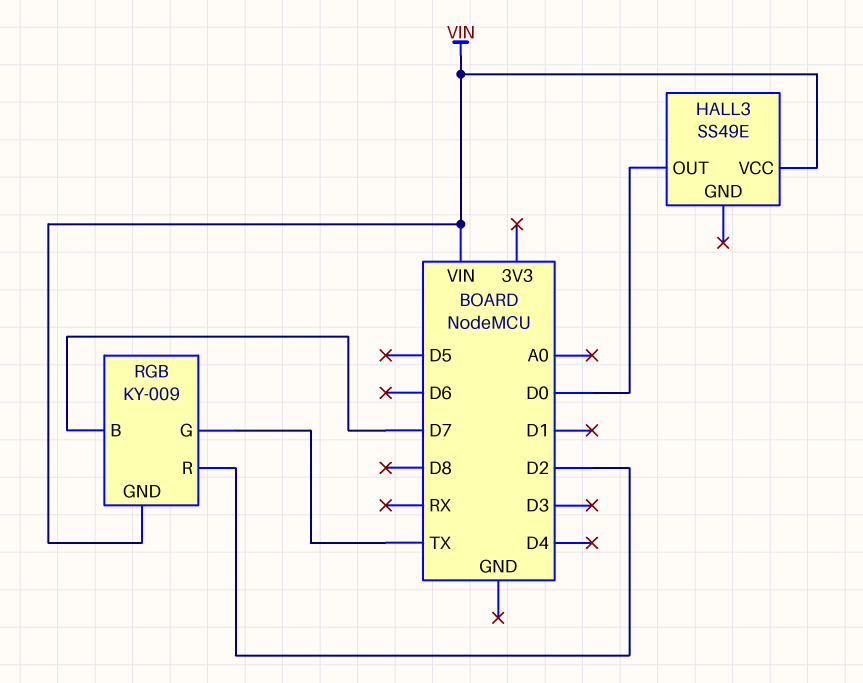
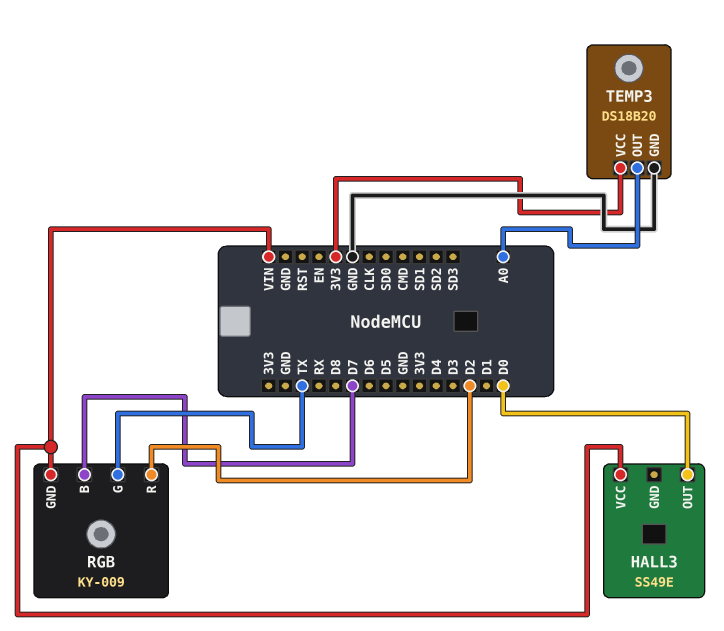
TEMP3: none -> DS18B20
TEMP3 pin GND: none -> GND
TEMP3 pin OUT: none -> A0
TEMP3 pin VCC: none -> 3V3

